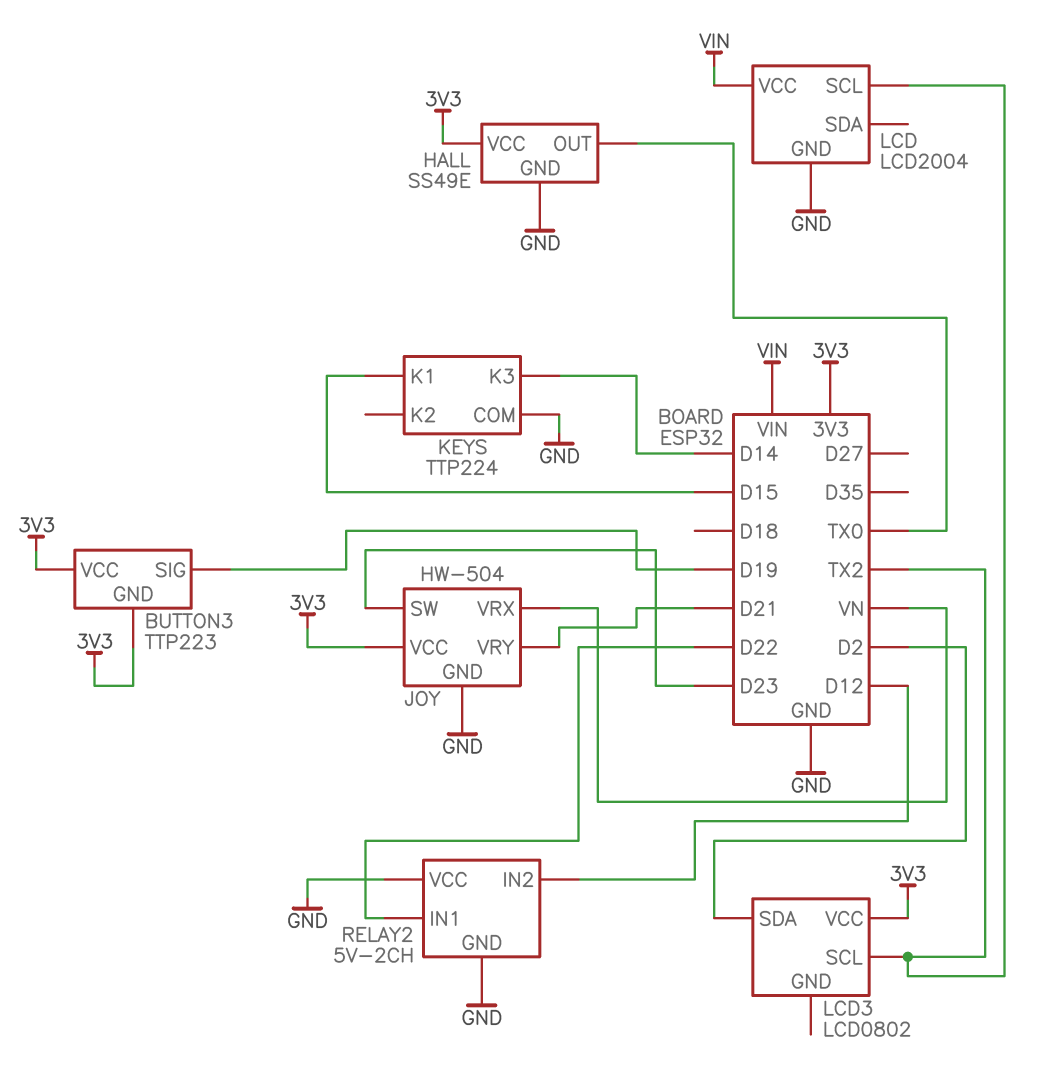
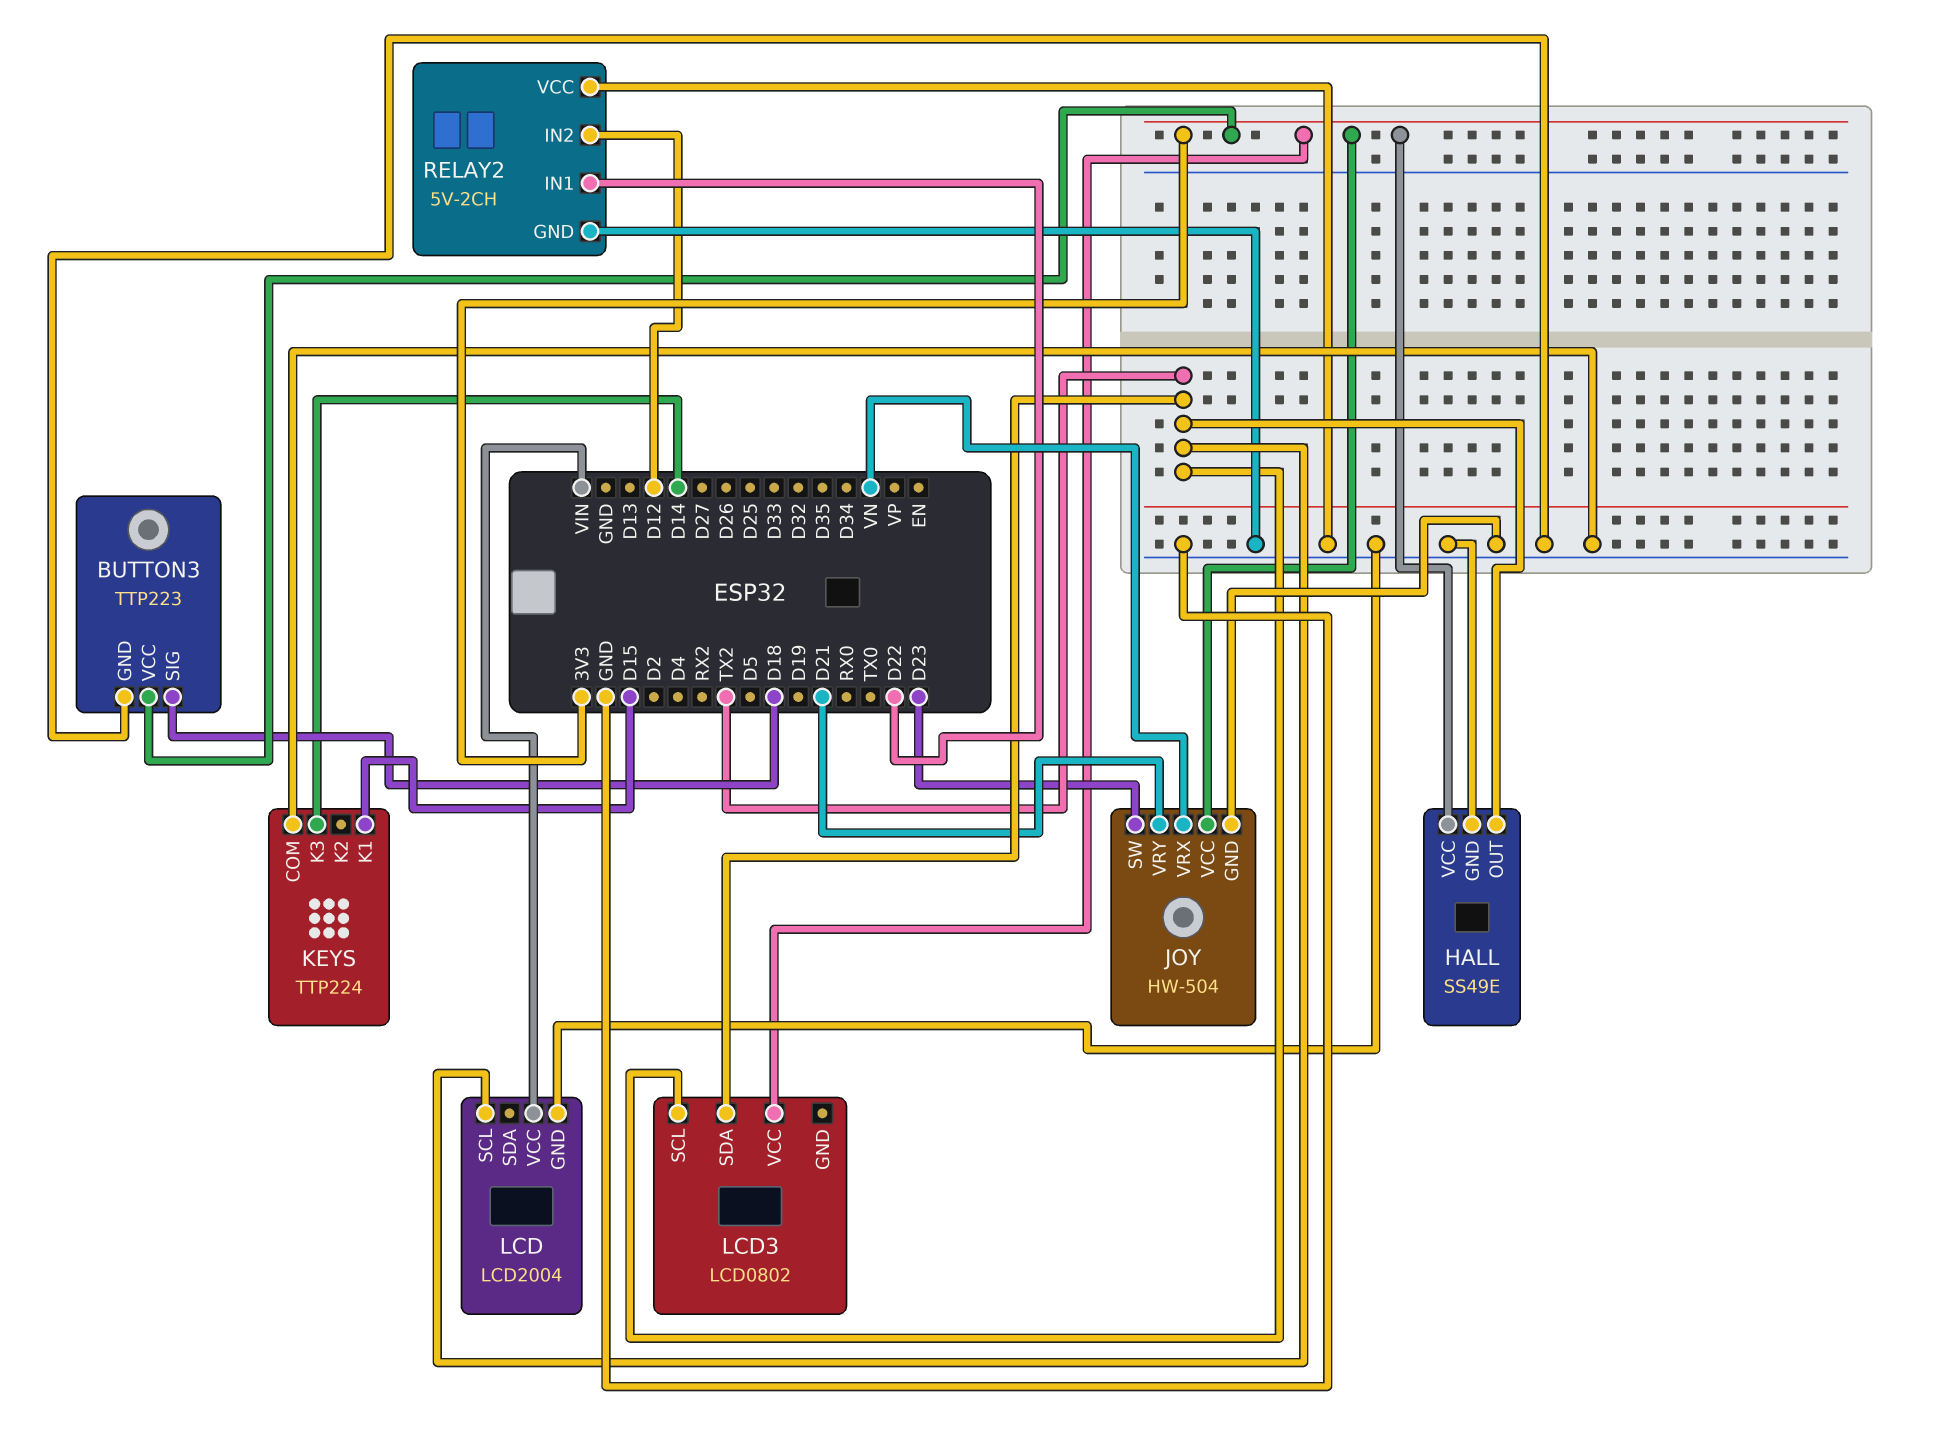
BUTTON3 pin GND: 3V3 -> GND
BUTTON3 pin SIG: D19 -> D18
HALL pin OUT: TX0 -> TX2
LCD3 pin SDA: D2 -> TX2

